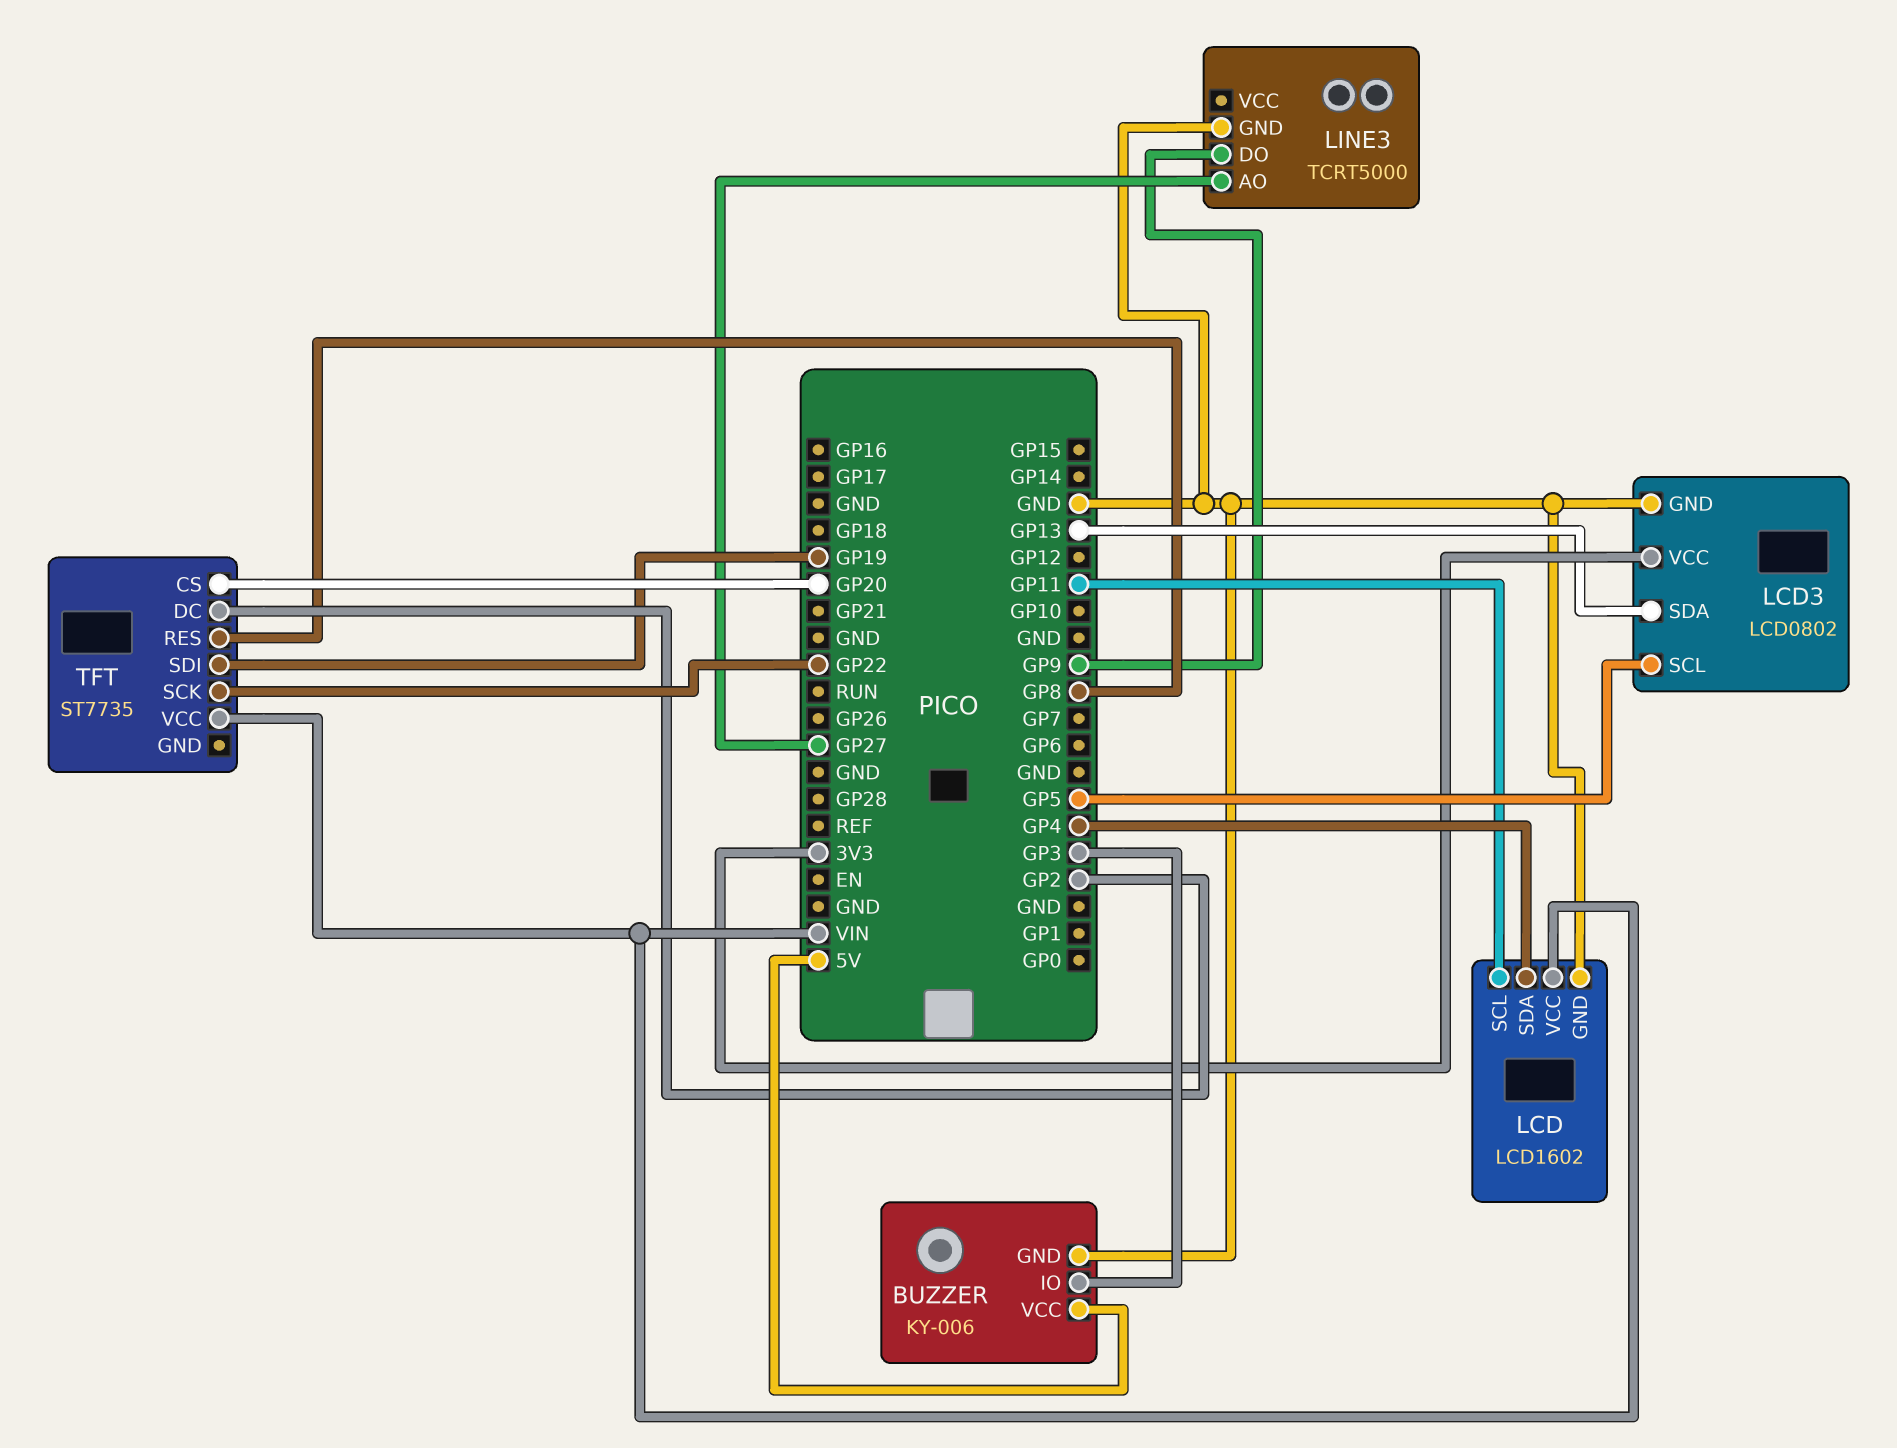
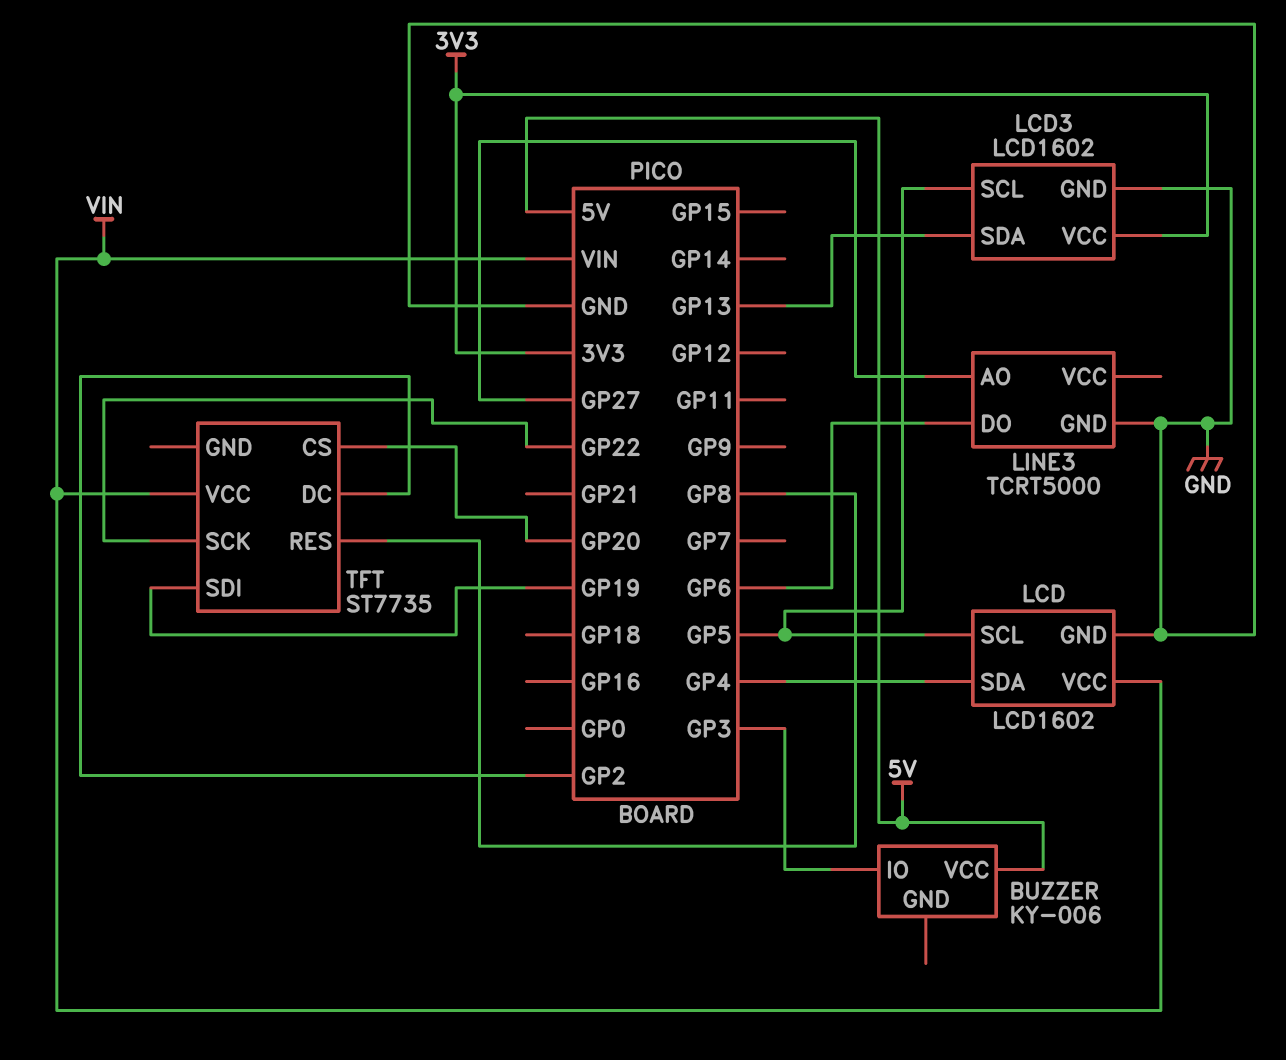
BUZZER pin GND: GND -> none
LCD pin SCL: GP11 -> GP5
LCD3: LCD0802 -> LCD1602
LINE3 pin DO: GP9 -> GP6

